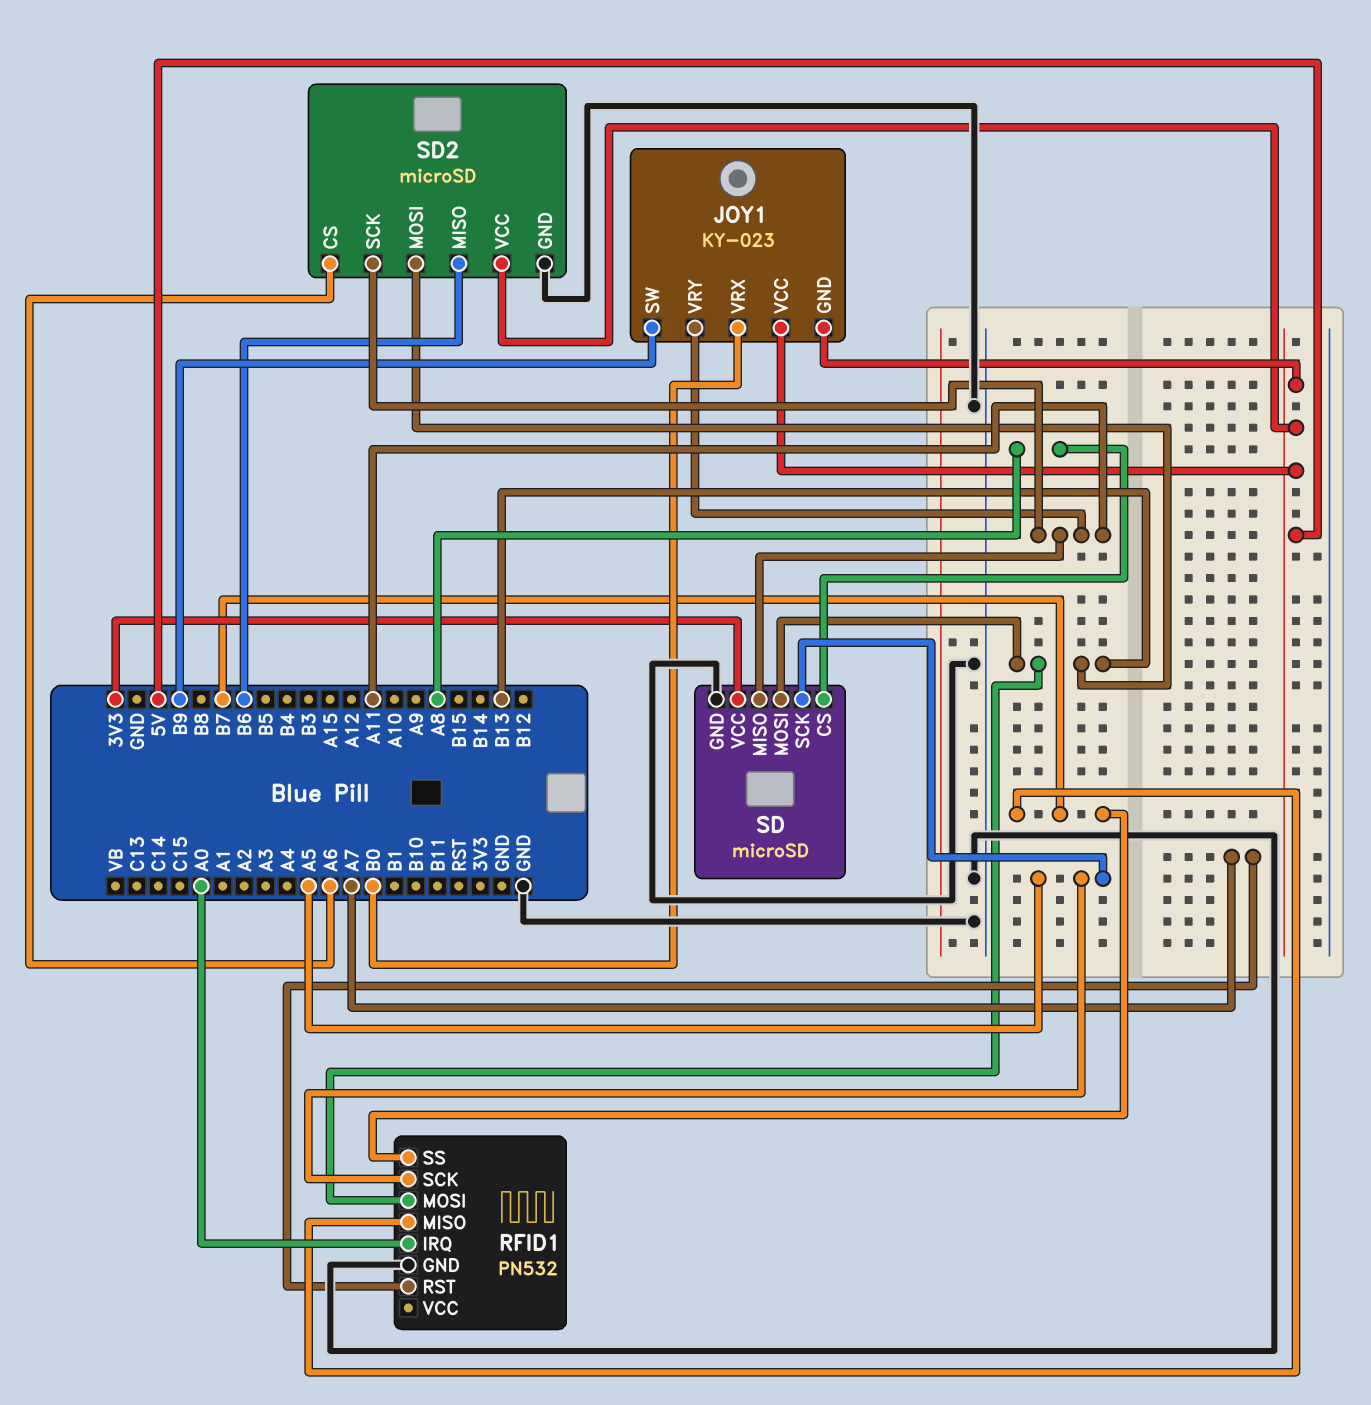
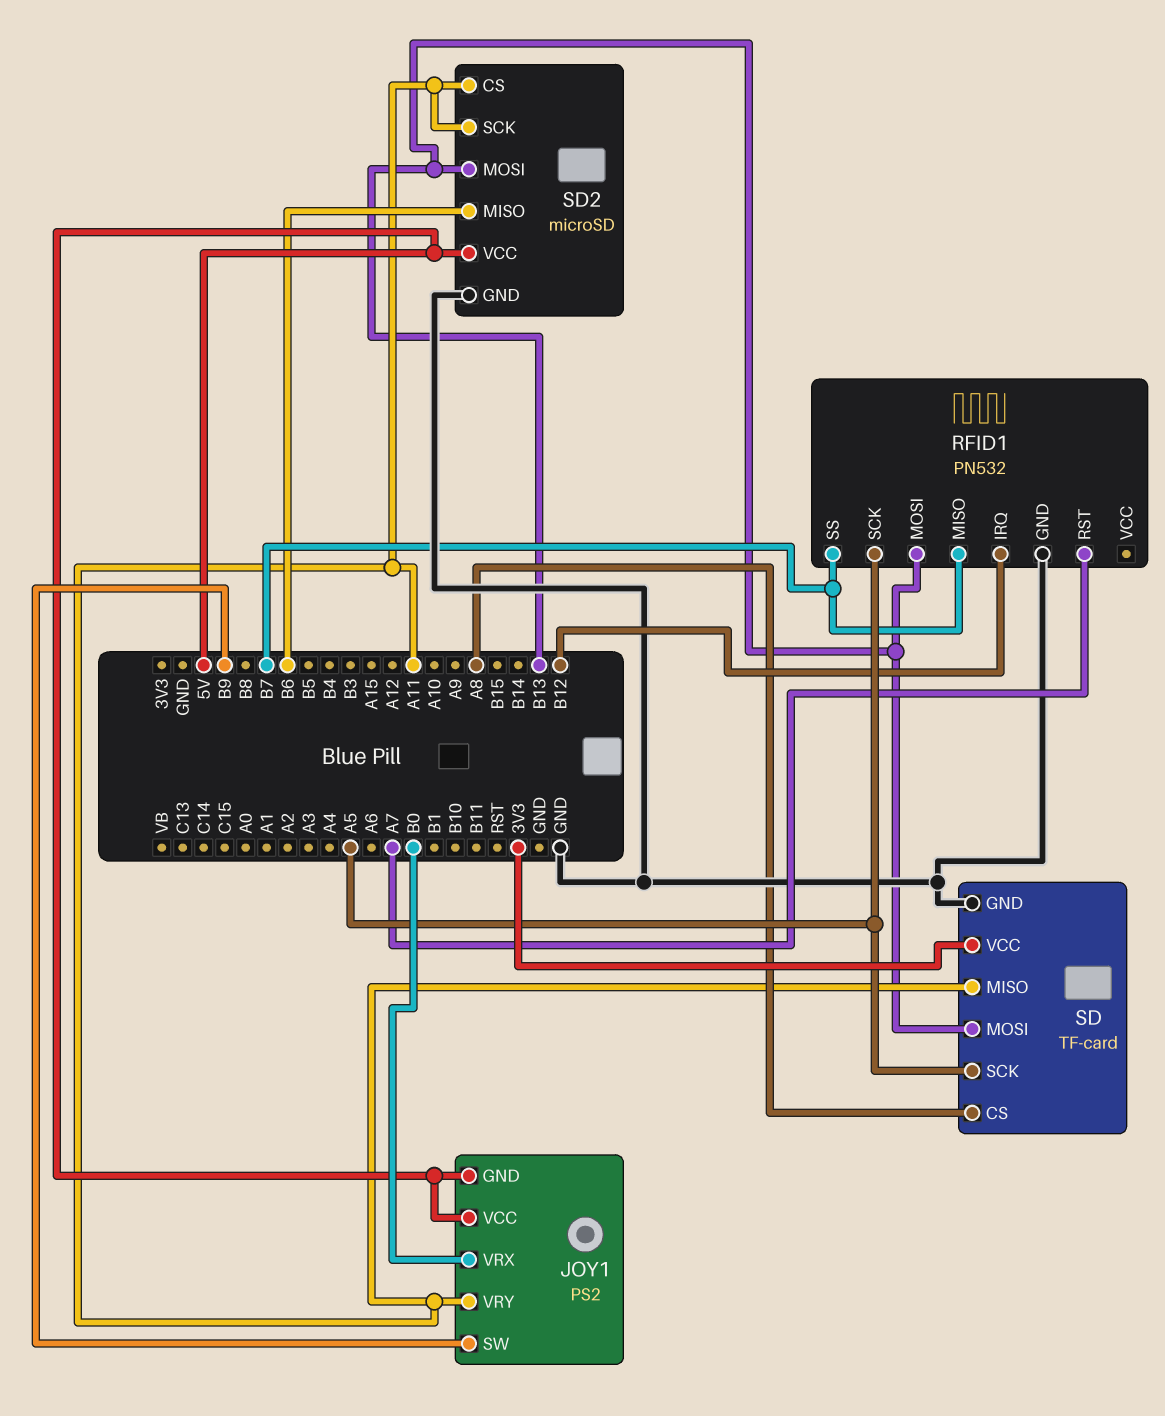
JOY1: KY-023 -> PS2
RFID1 pin IRQ: A0 -> B12
SD: microSD -> TF-card
SD2 pin CS: A6 -> A11

